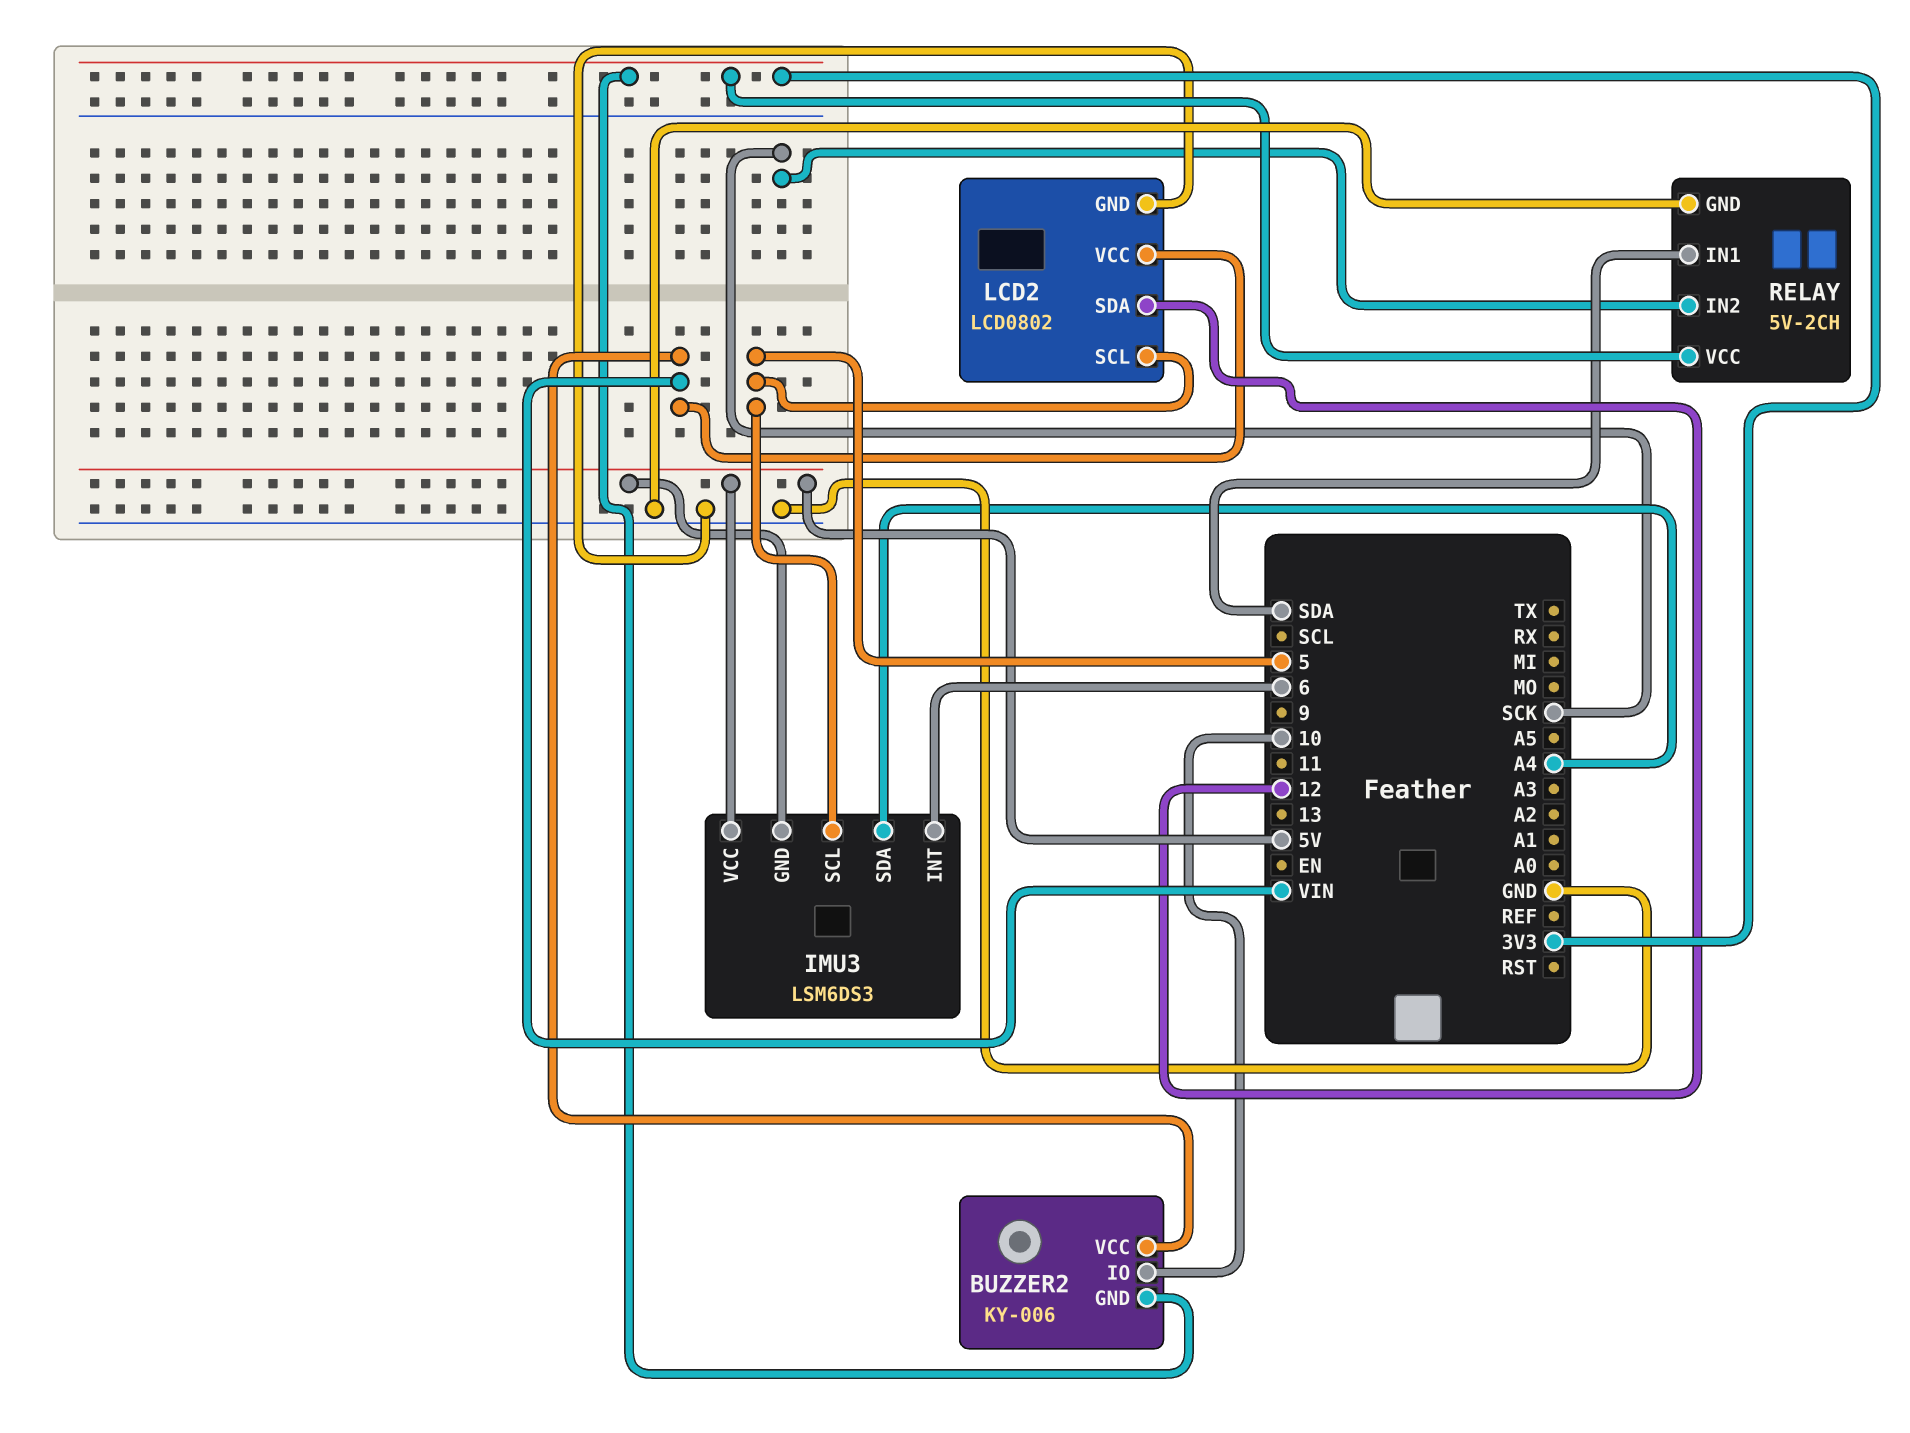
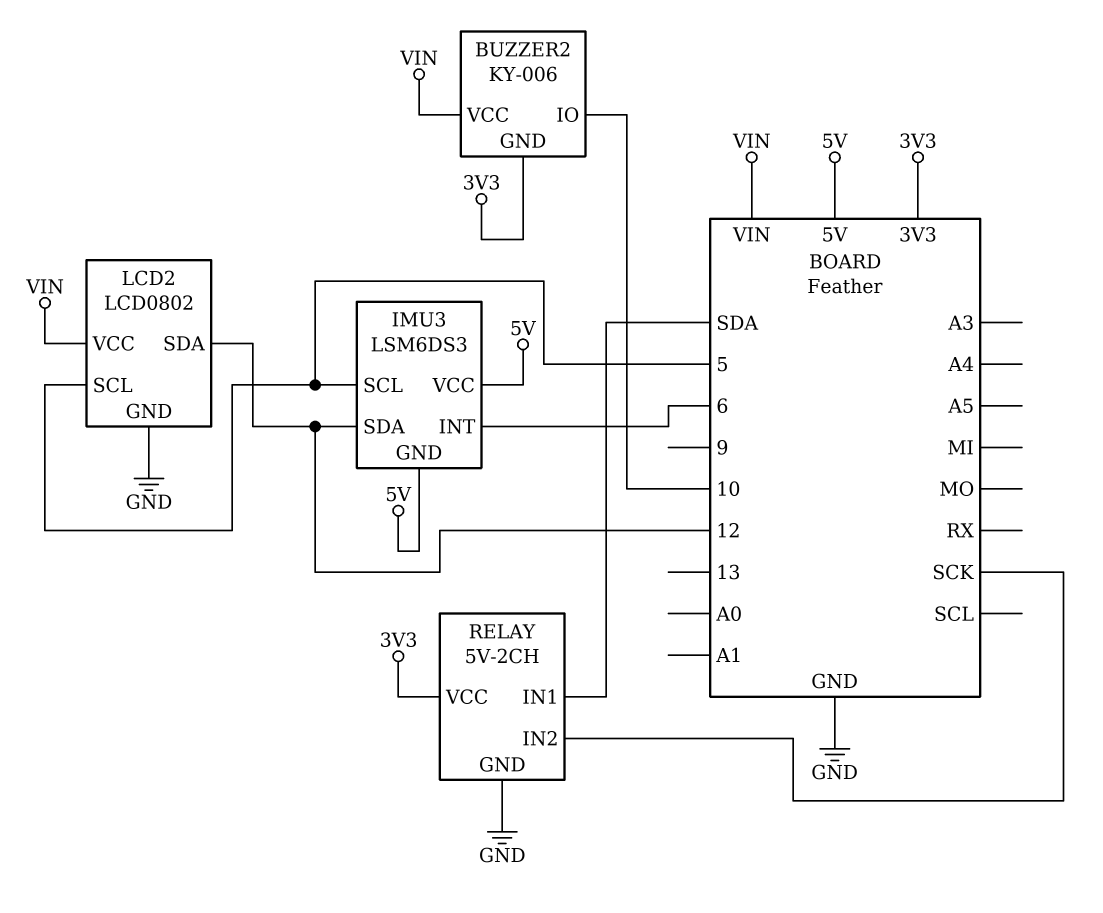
IMU3 pin SDA: A4 -> 12

